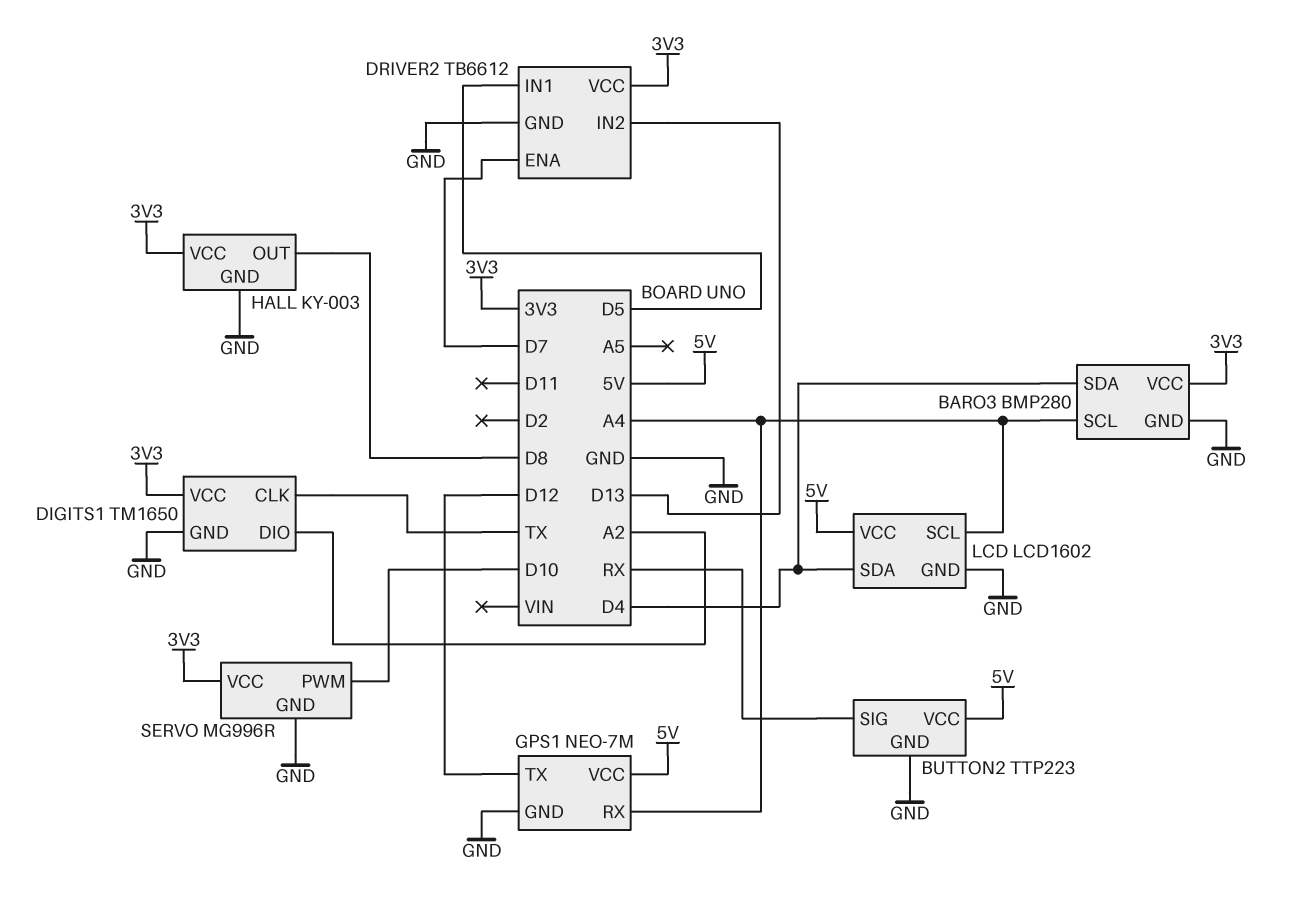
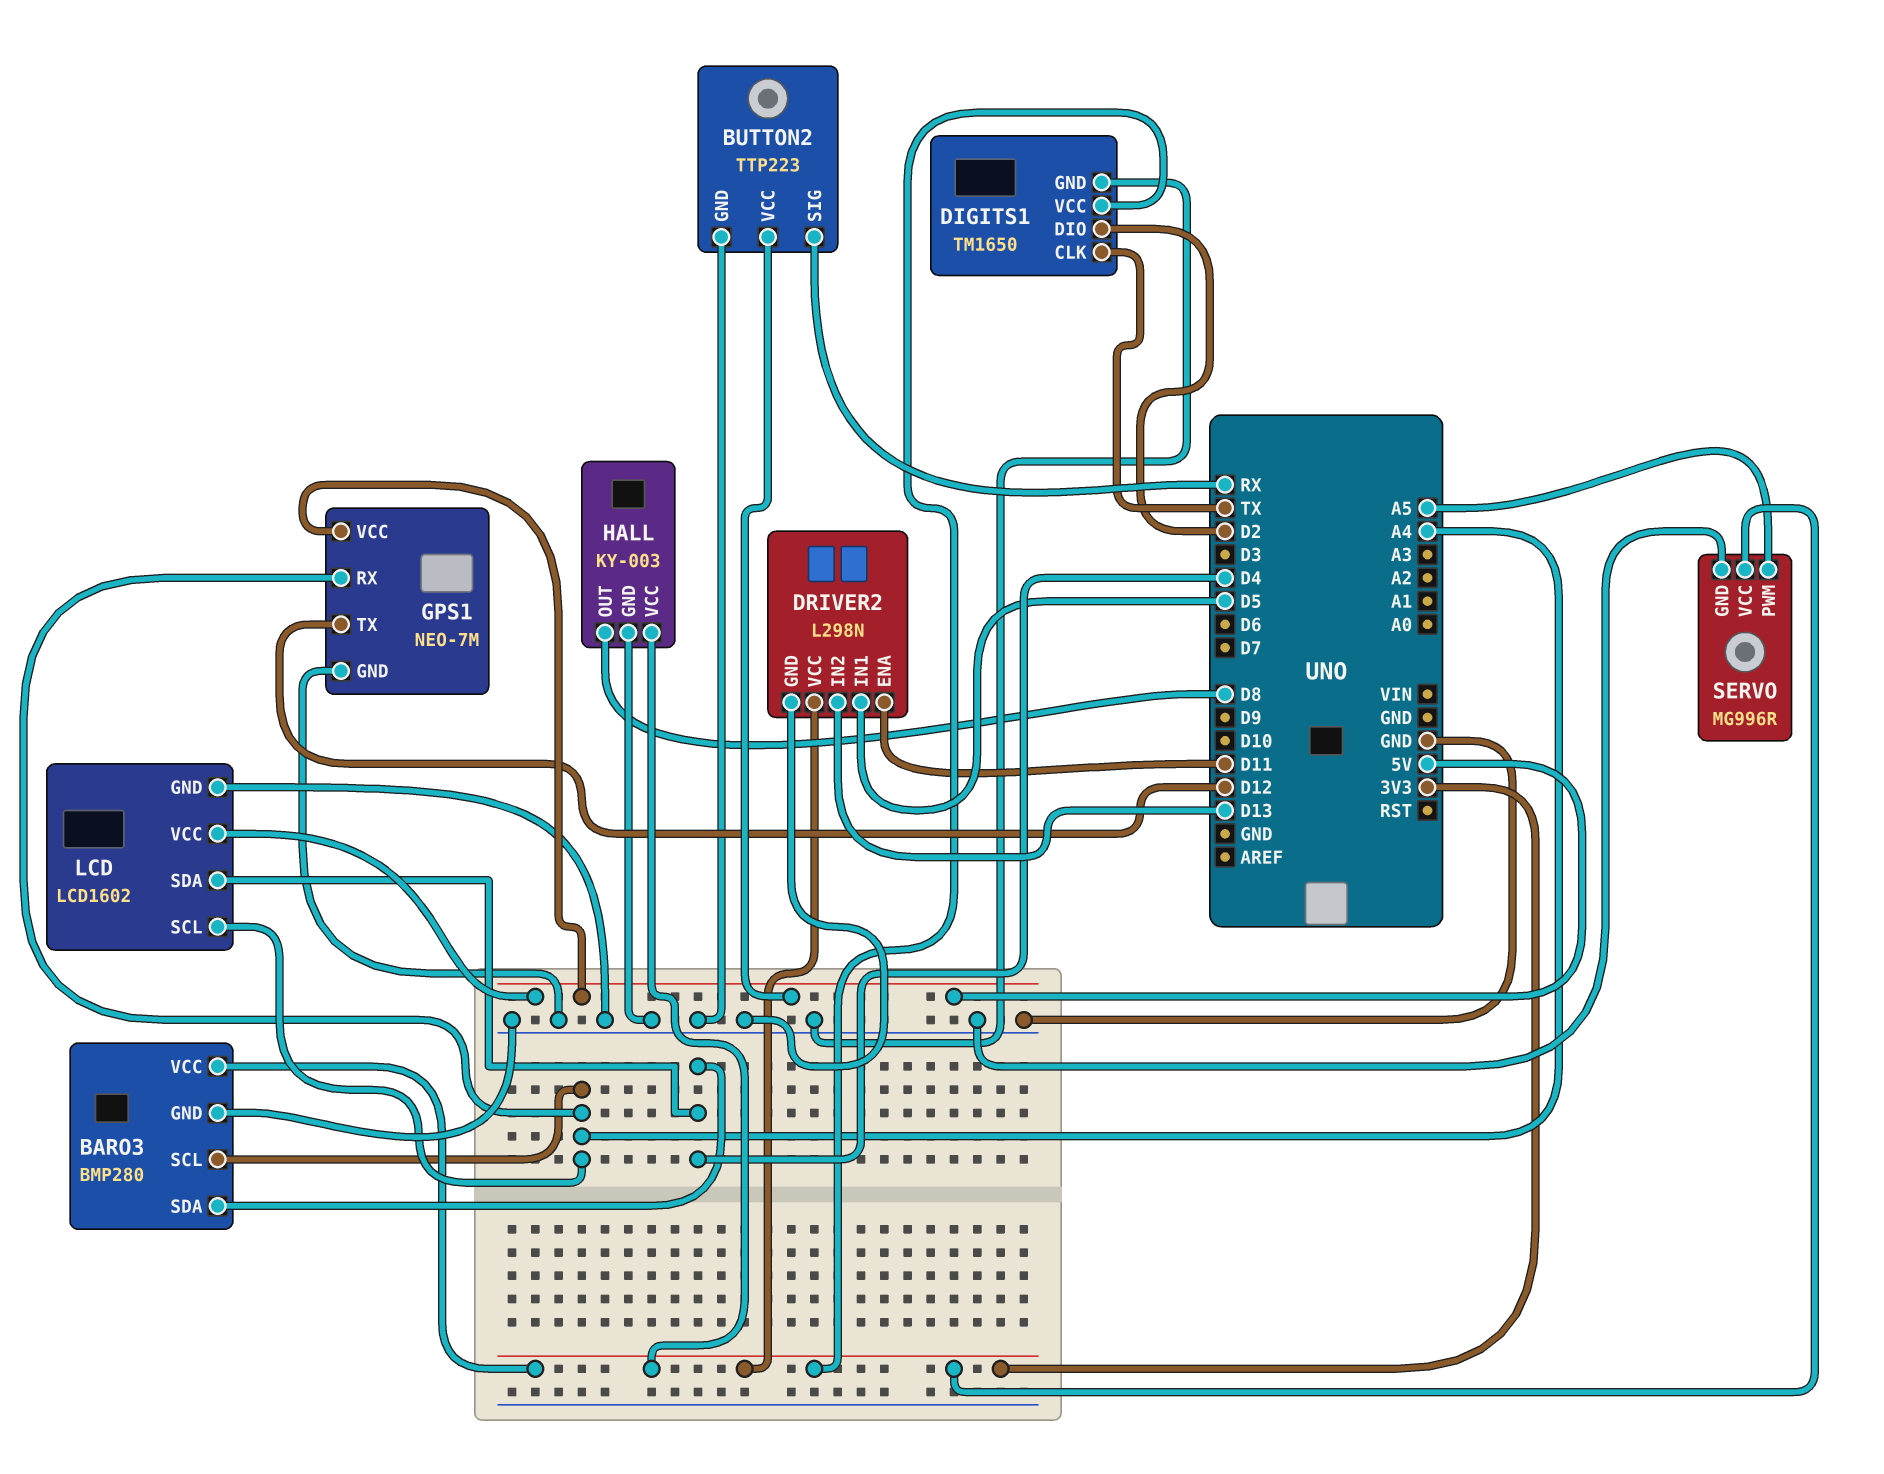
DIGITS1 pin DIO: A2 -> D2
DRIVER2: TB6612 -> L298N
DRIVER2 pin ENA: D7 -> D11
SERVO pin PWM: D10 -> A5

